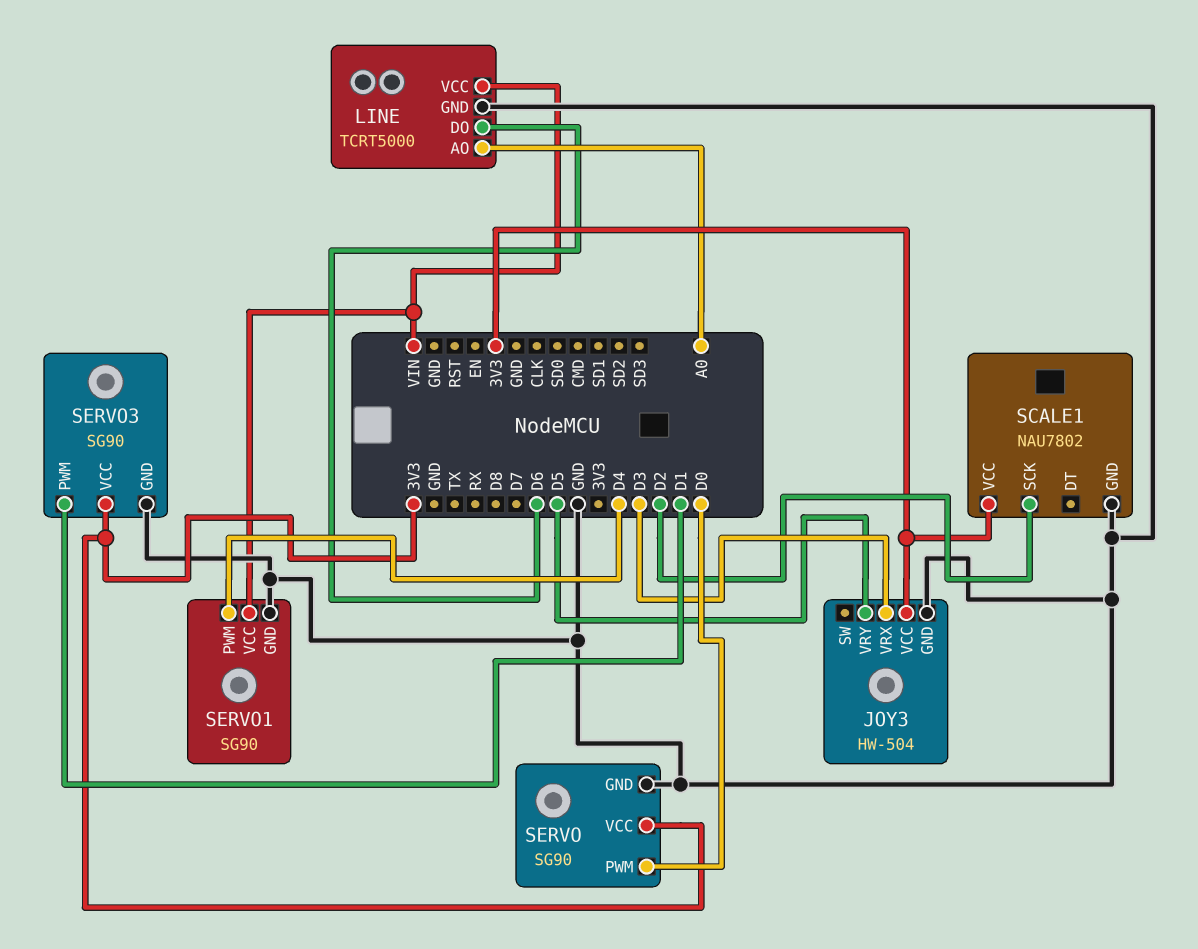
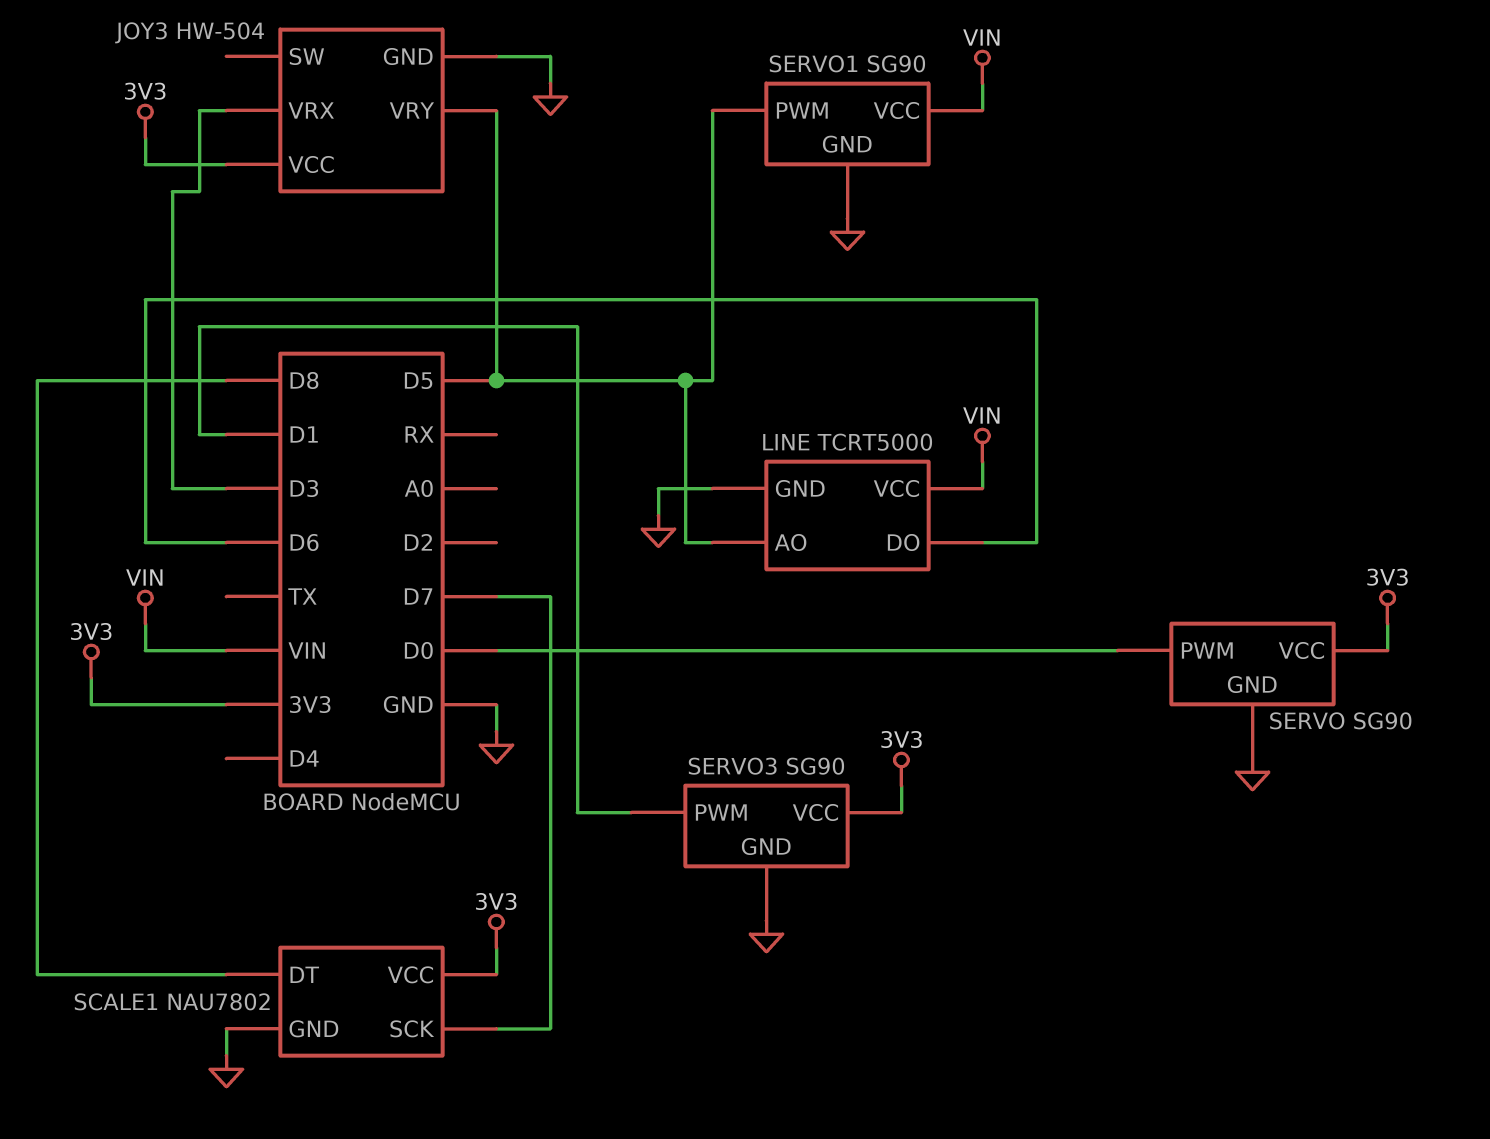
LINE pin AO: A0 -> D5
SCALE1 pin DT: none -> D8
SCALE1 pin SCK: D2 -> D7
SERVO1 pin PWM: D4 -> D5

